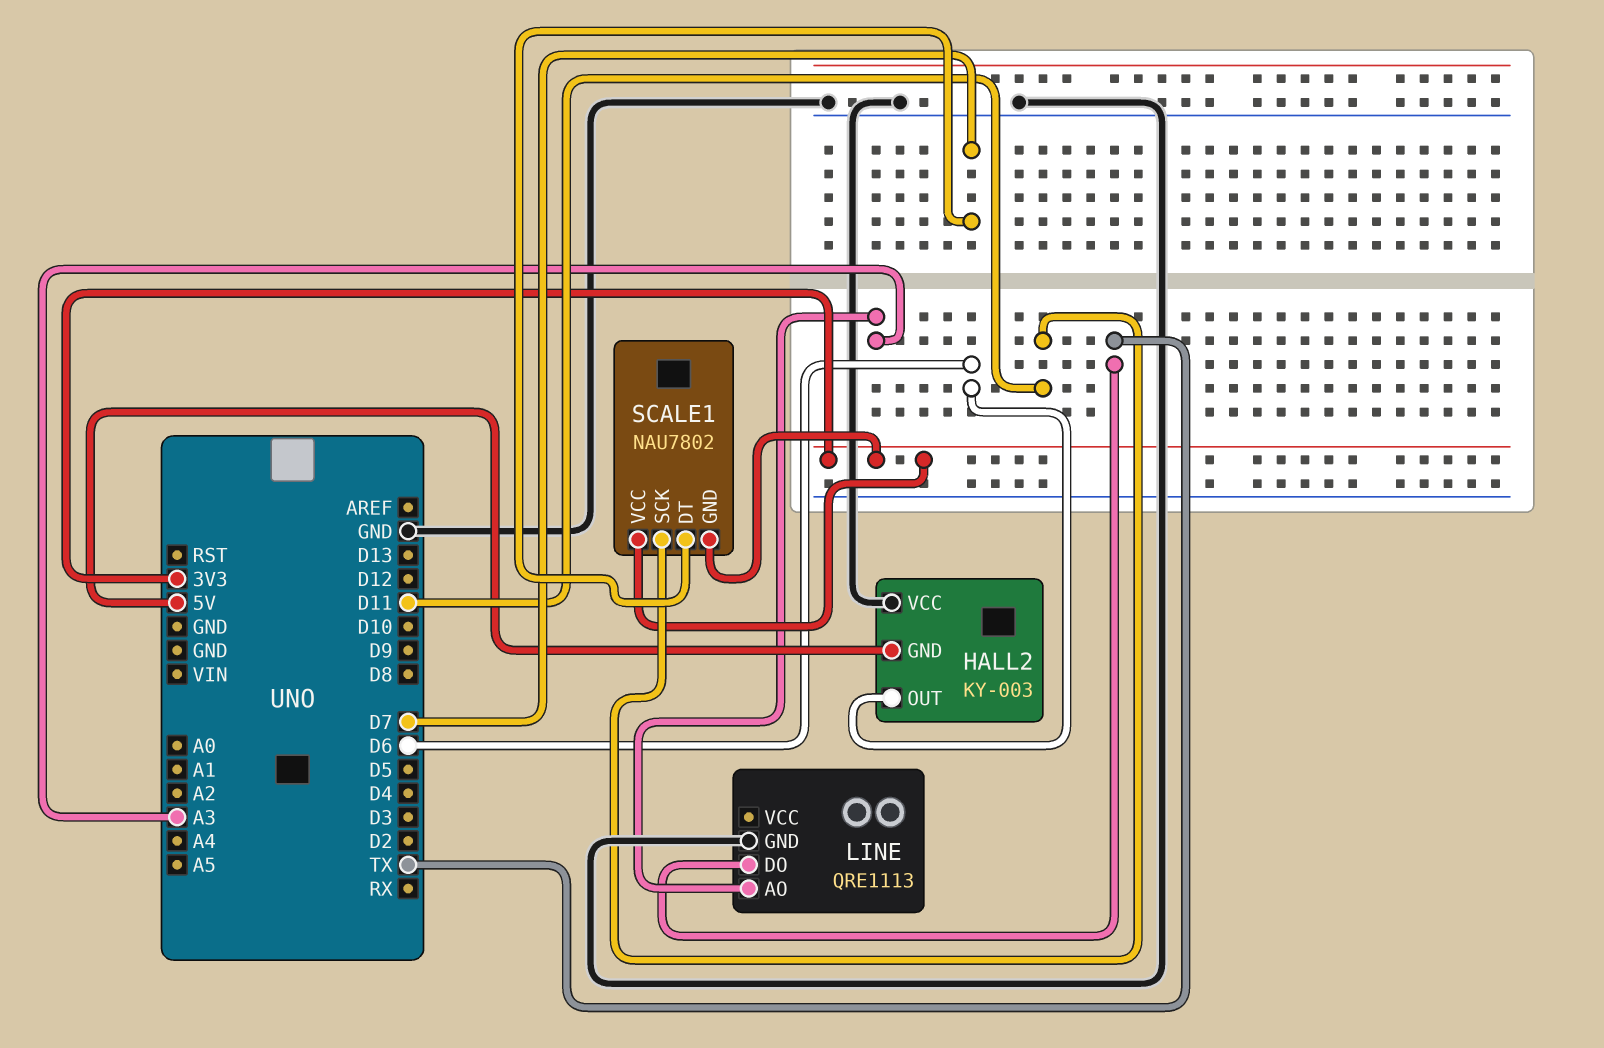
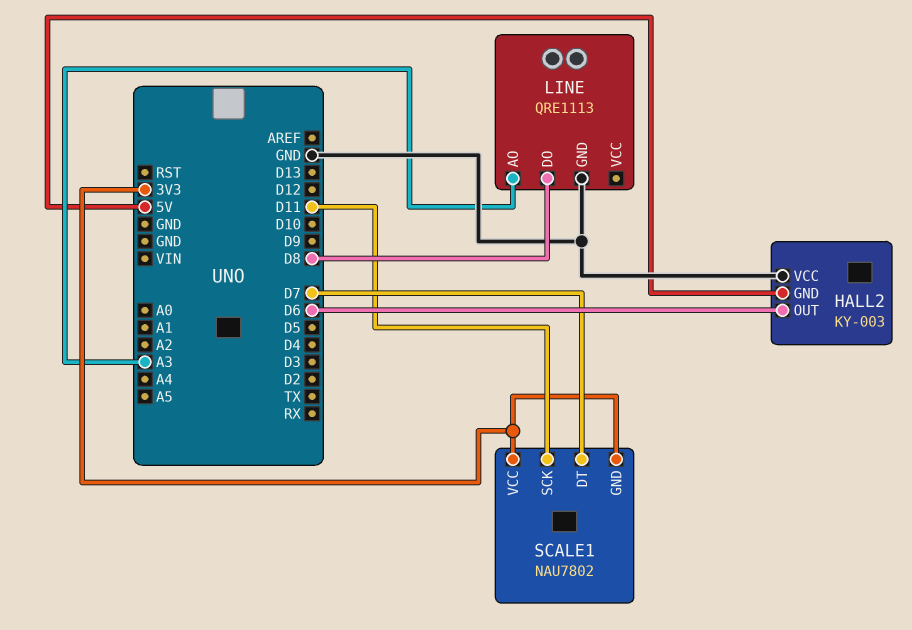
LINE pin DO: TX -> D8

